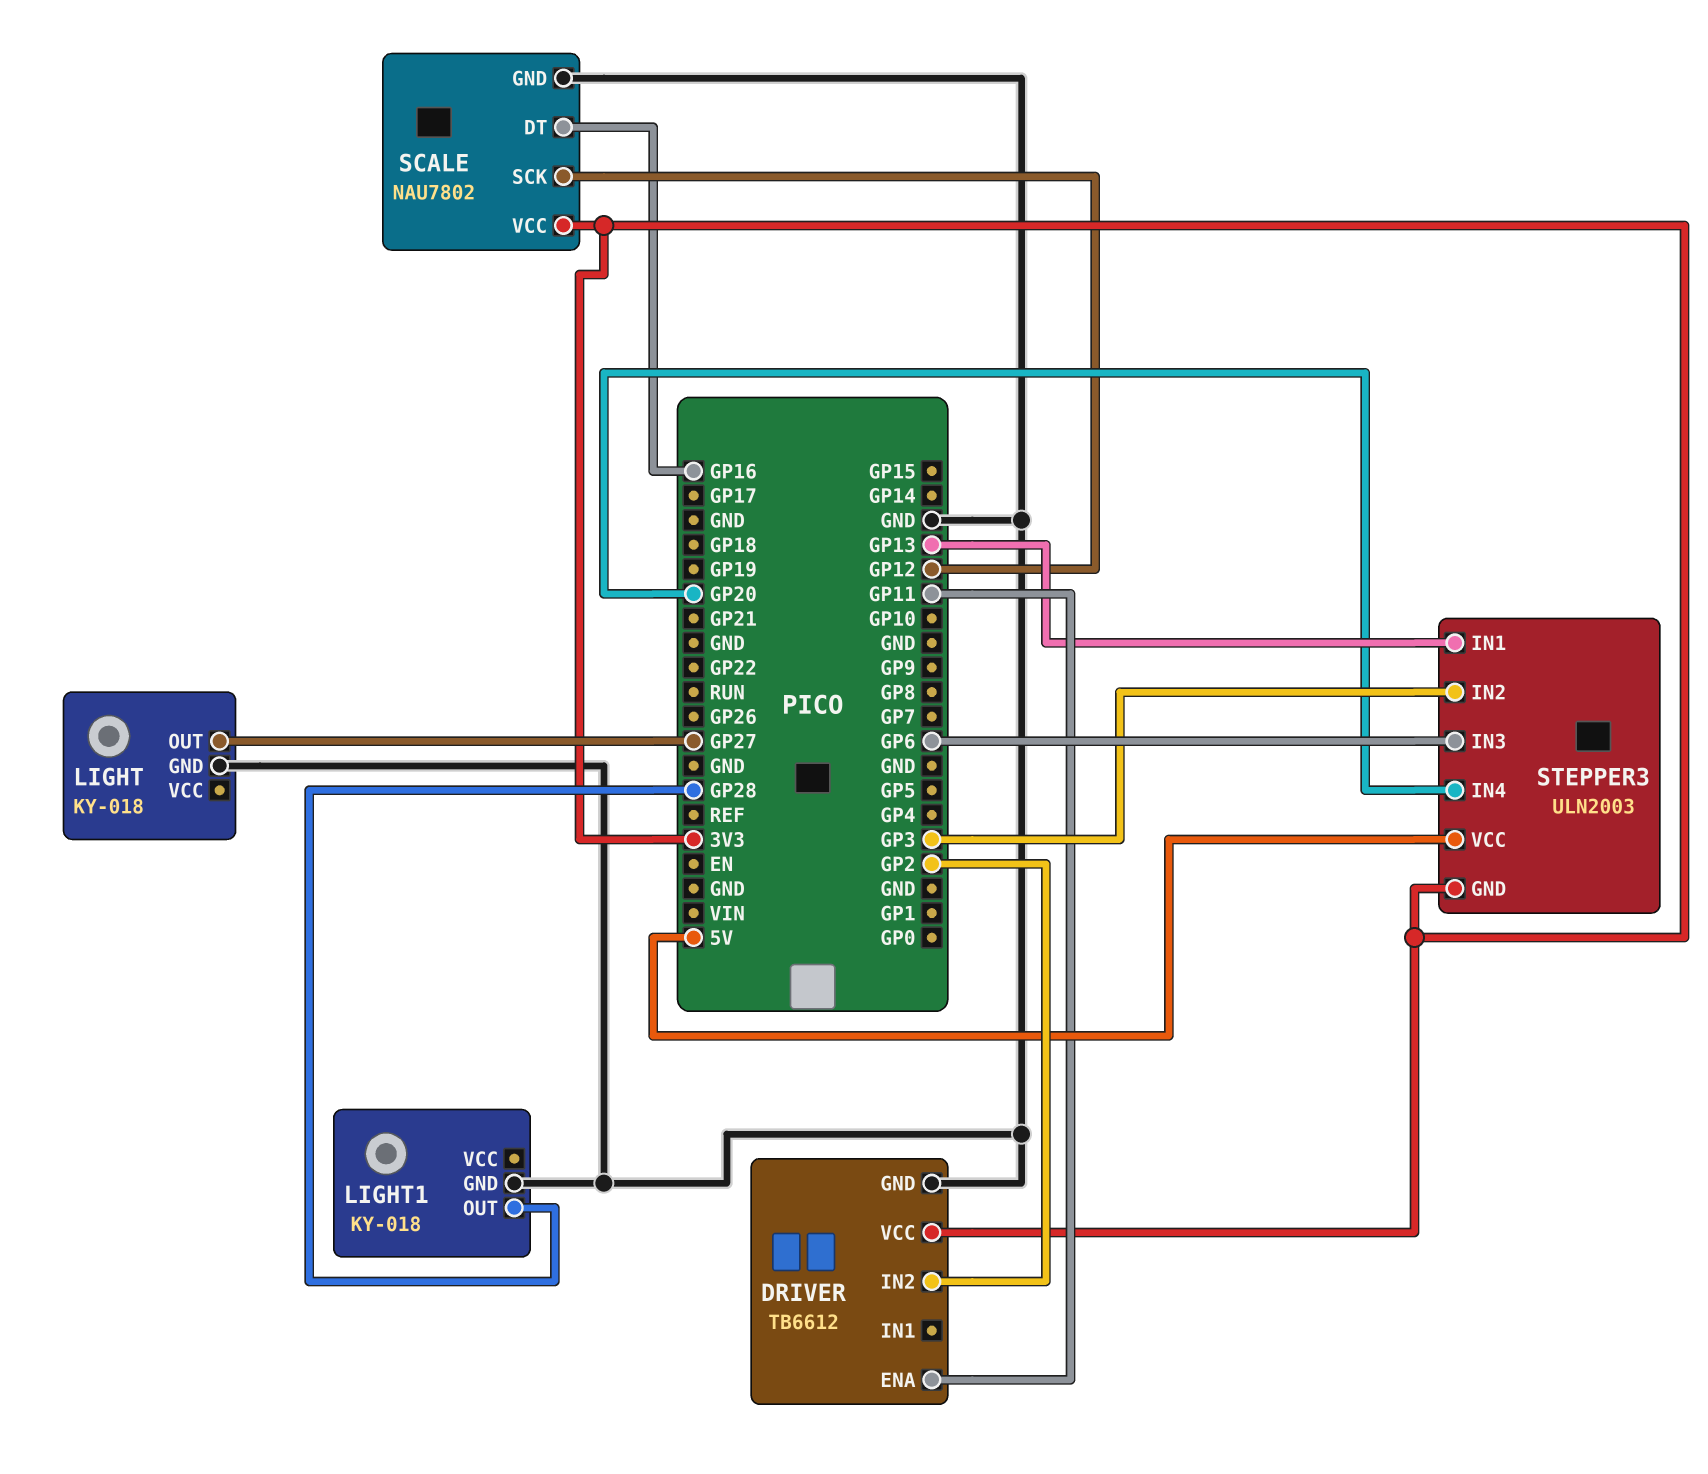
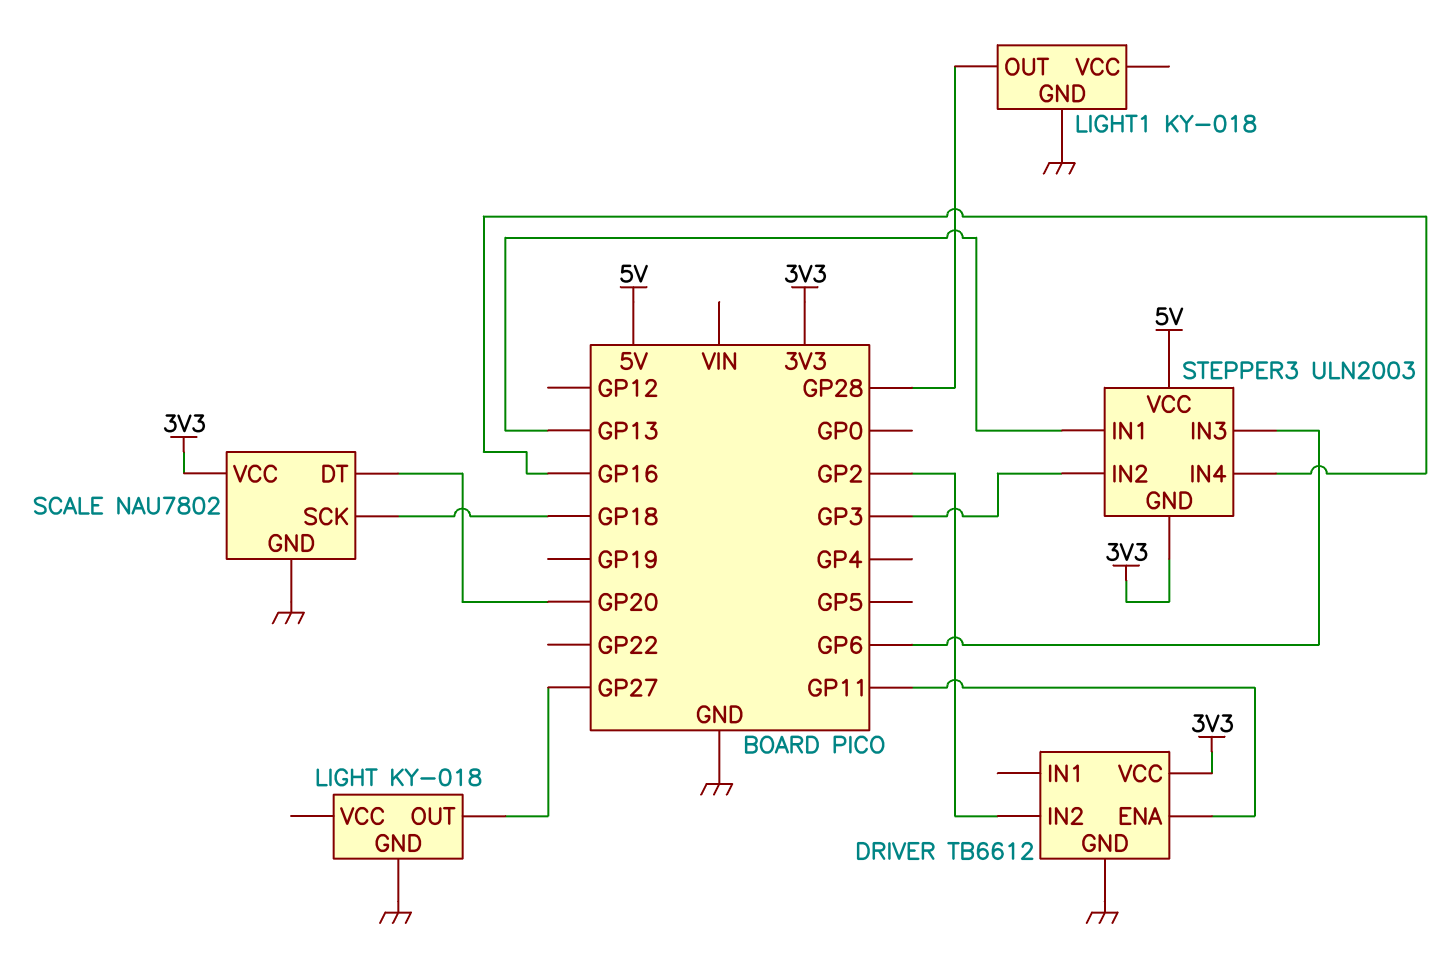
SCALE pin DT: GP16 -> GP20
SCALE pin SCK: GP12 -> GP18
STEPPER3 pin IN4: GP20 -> GP16

